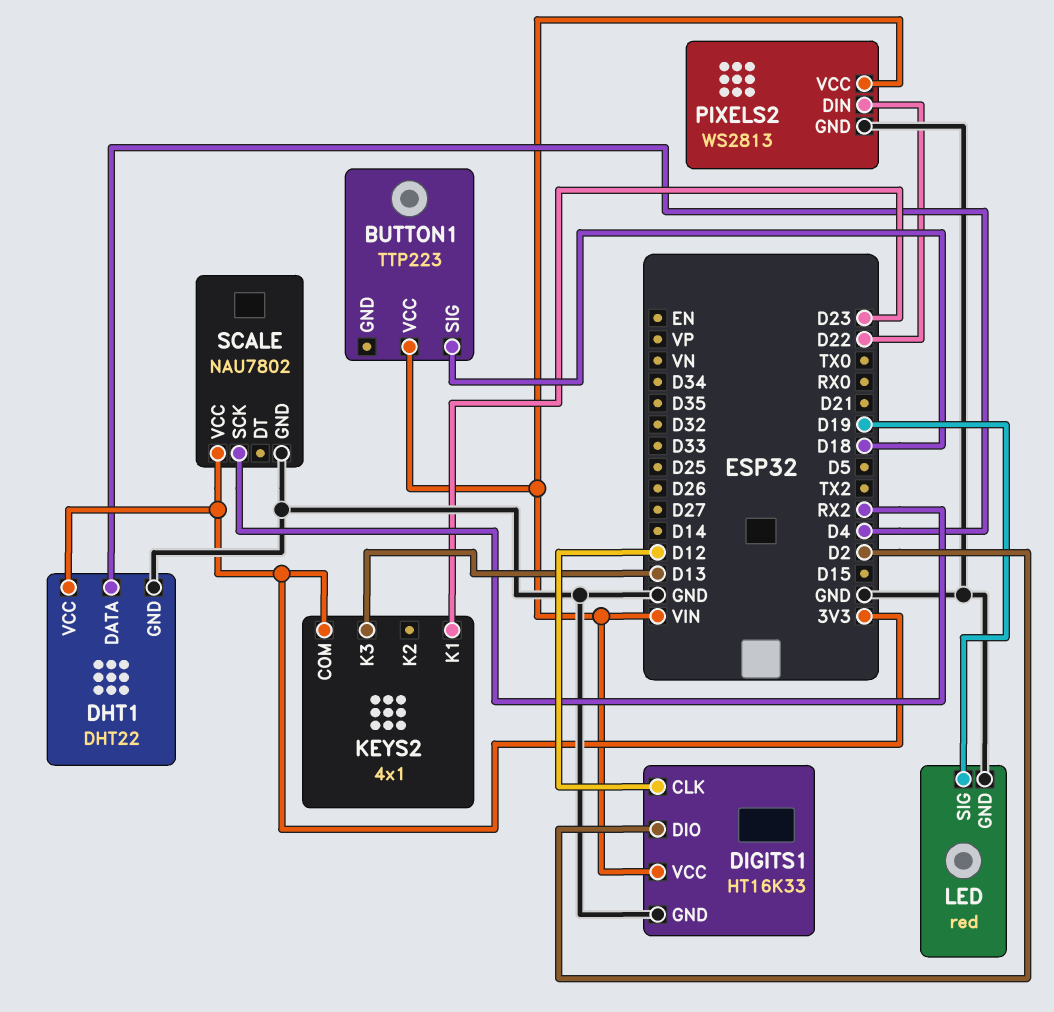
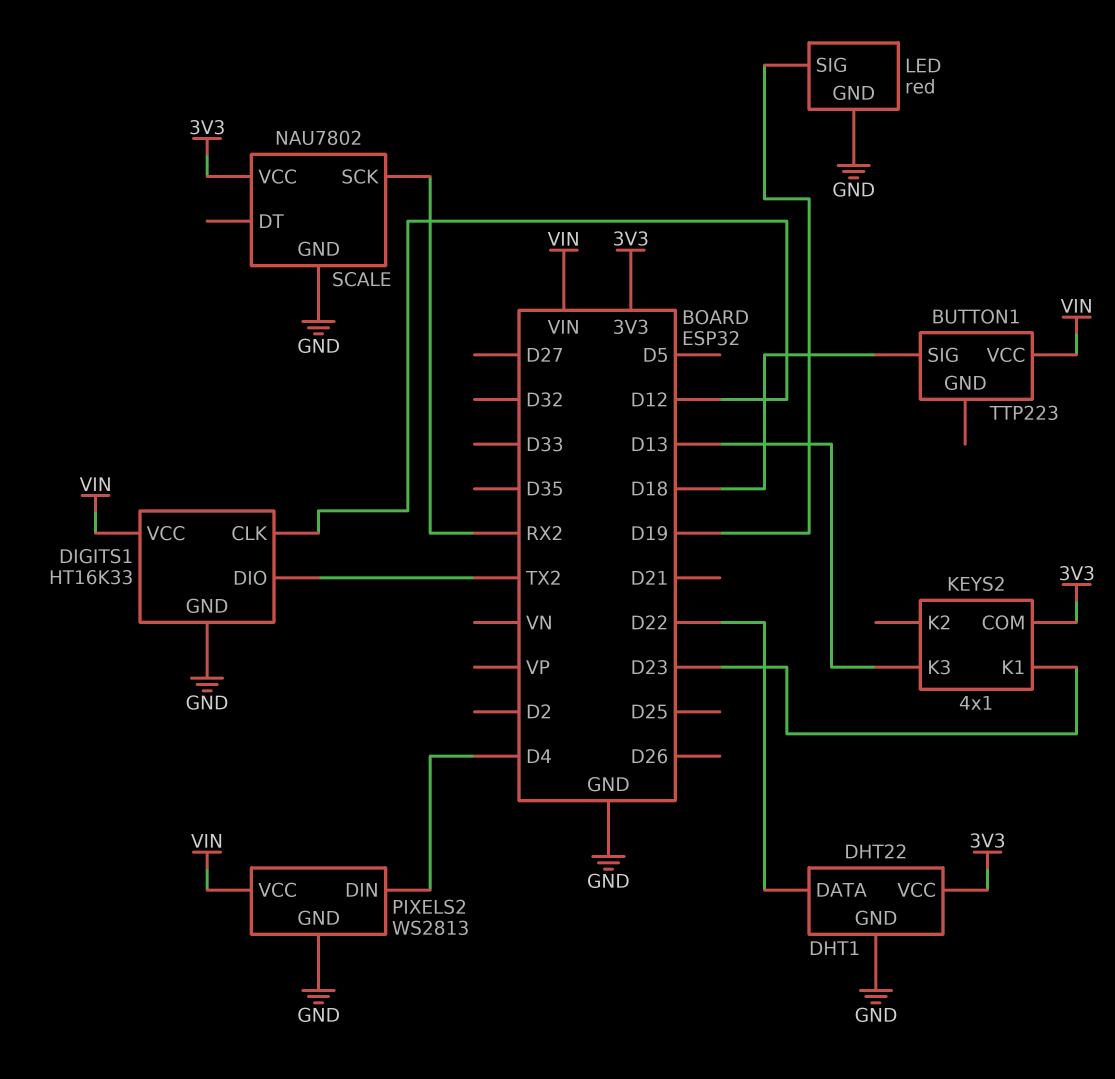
DHT1 pin DATA: D4 -> D22
DIGITS1 pin DIO: D2 -> TX2
PIXELS2 pin DIN: D22 -> D4

